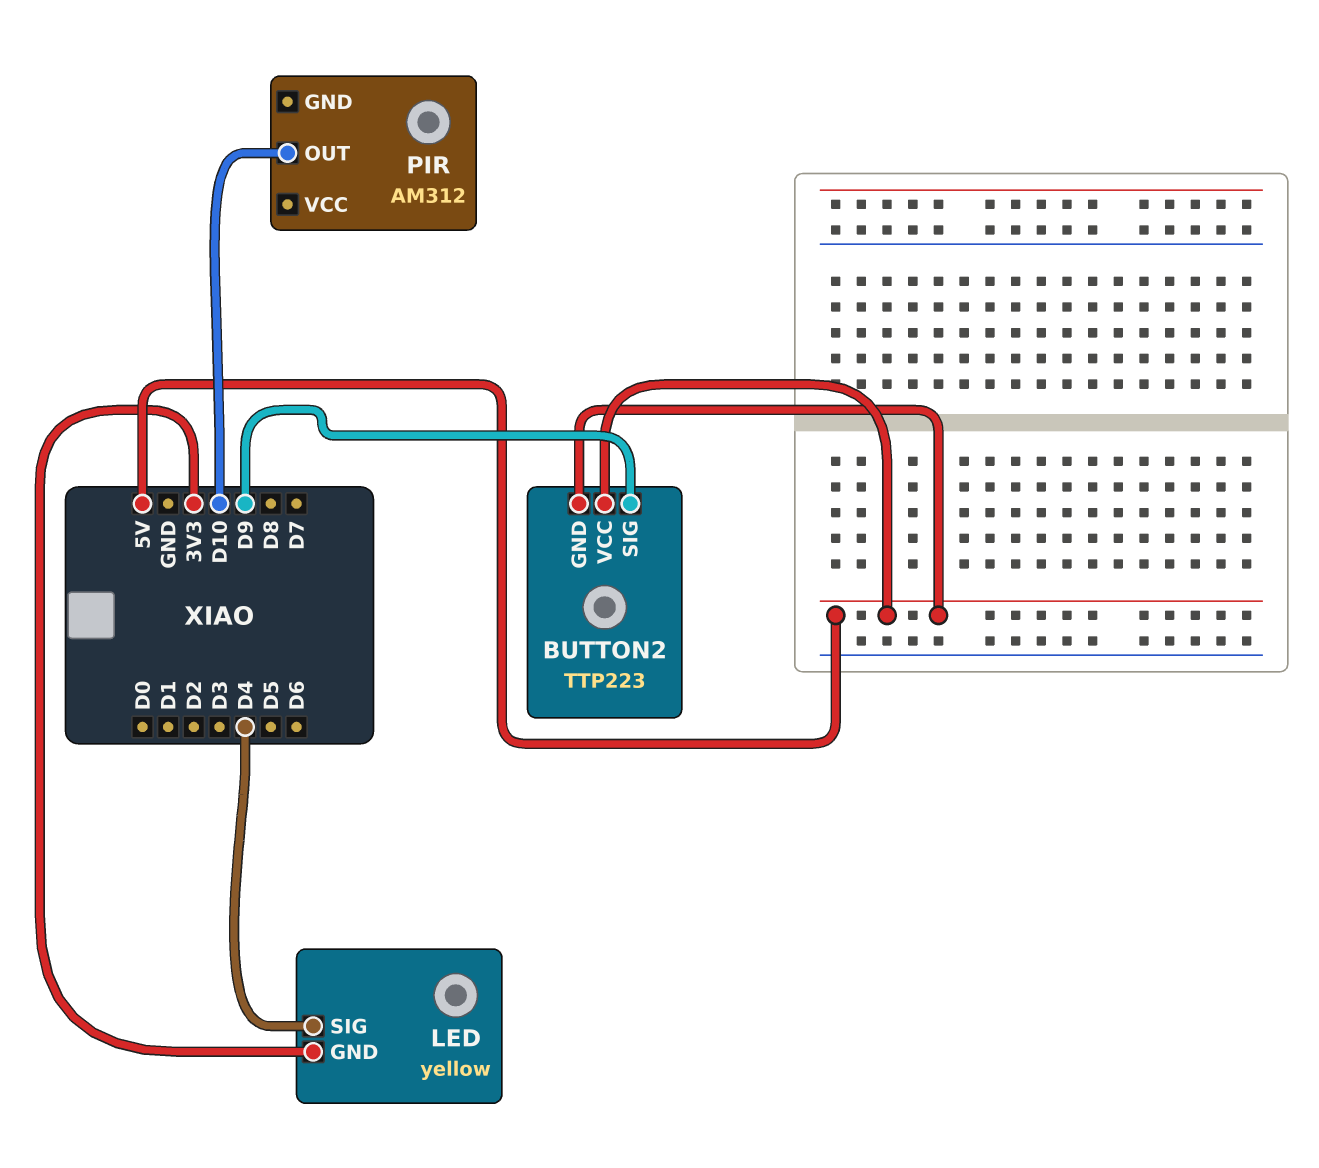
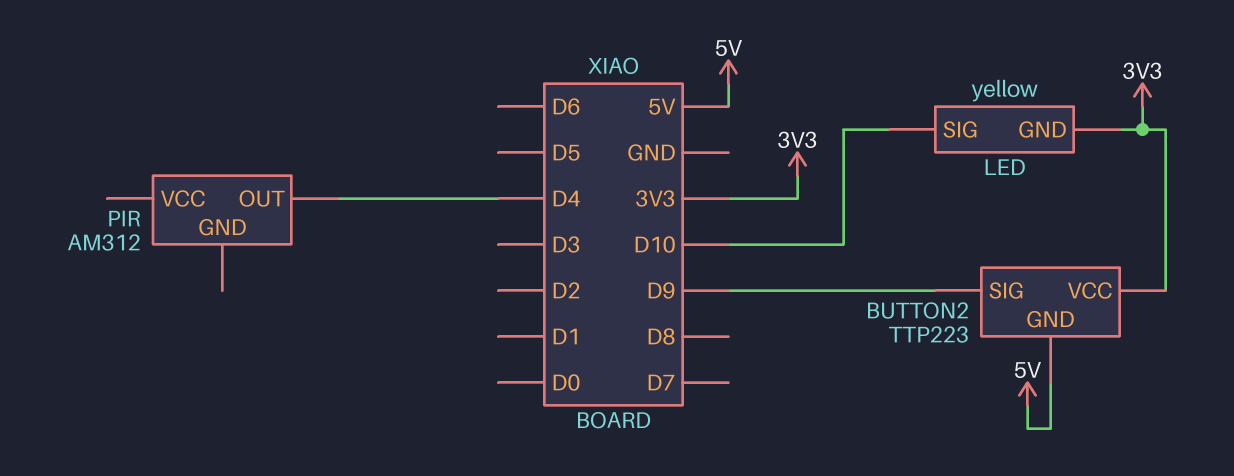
BUTTON2 pin VCC: 5V -> 3V3
LED pin SIG: D4 -> D10
PIR pin OUT: D10 -> D4

